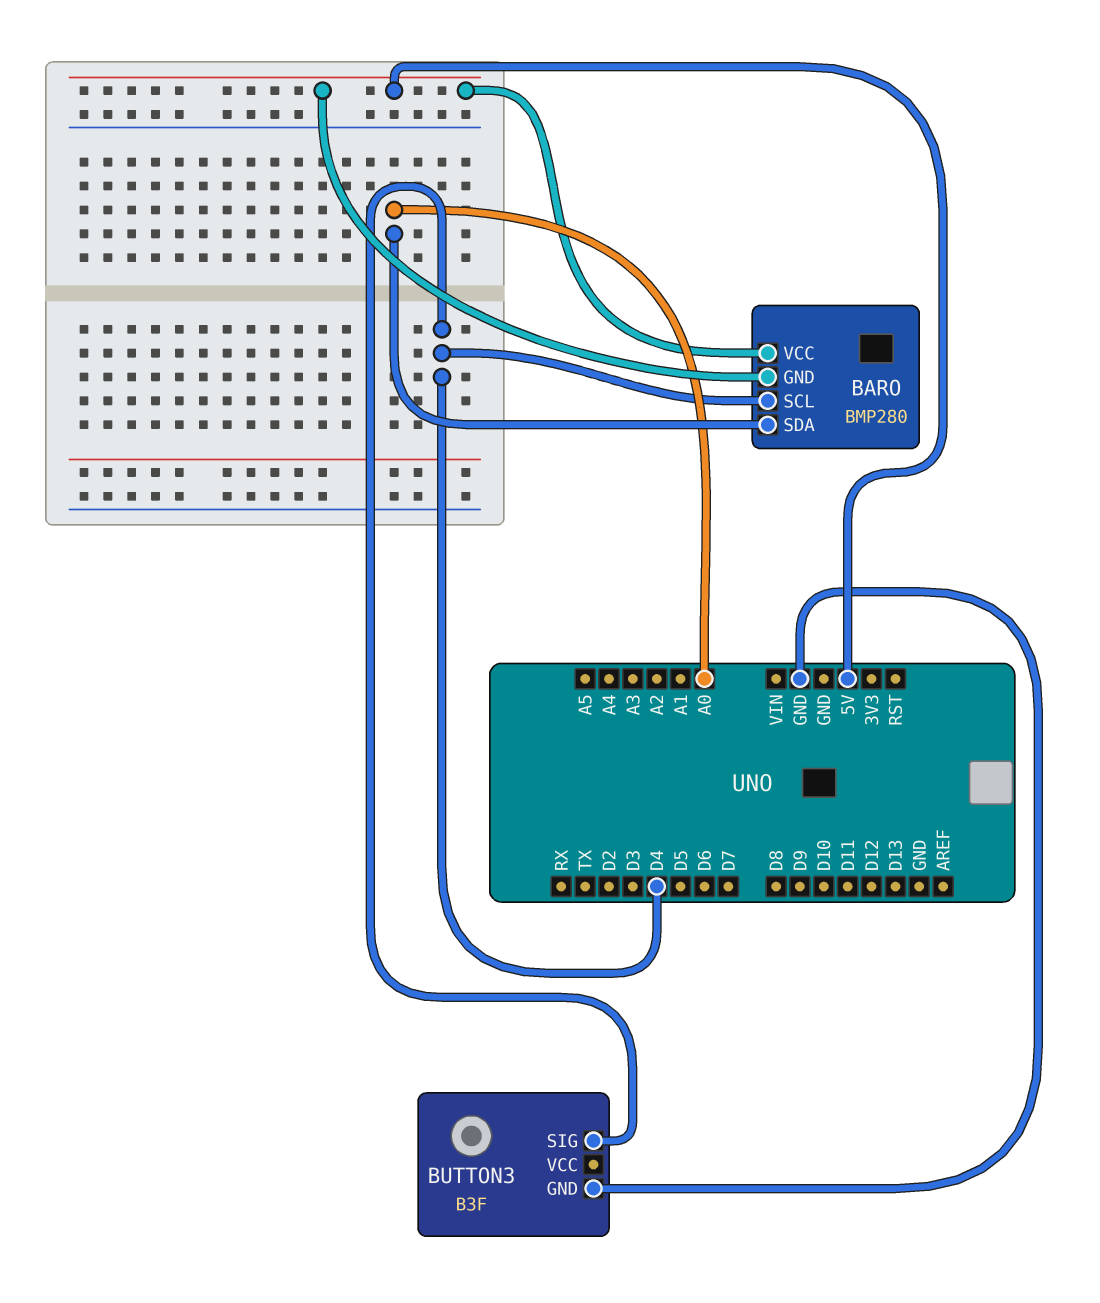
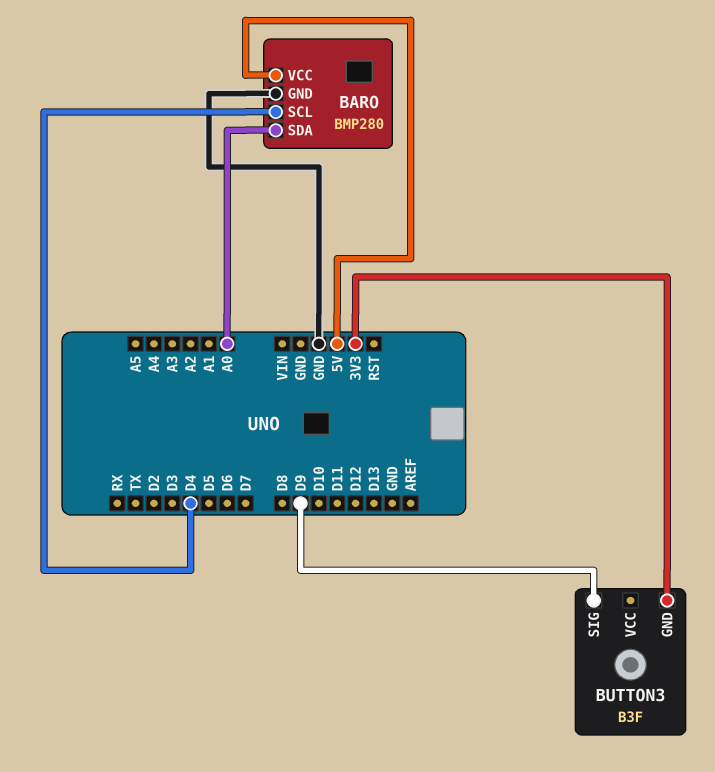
BARO pin GND: 5V -> GND
BUTTON3 pin GND: GND -> 3V3
BUTTON3 pin SIG: D4 -> D9

